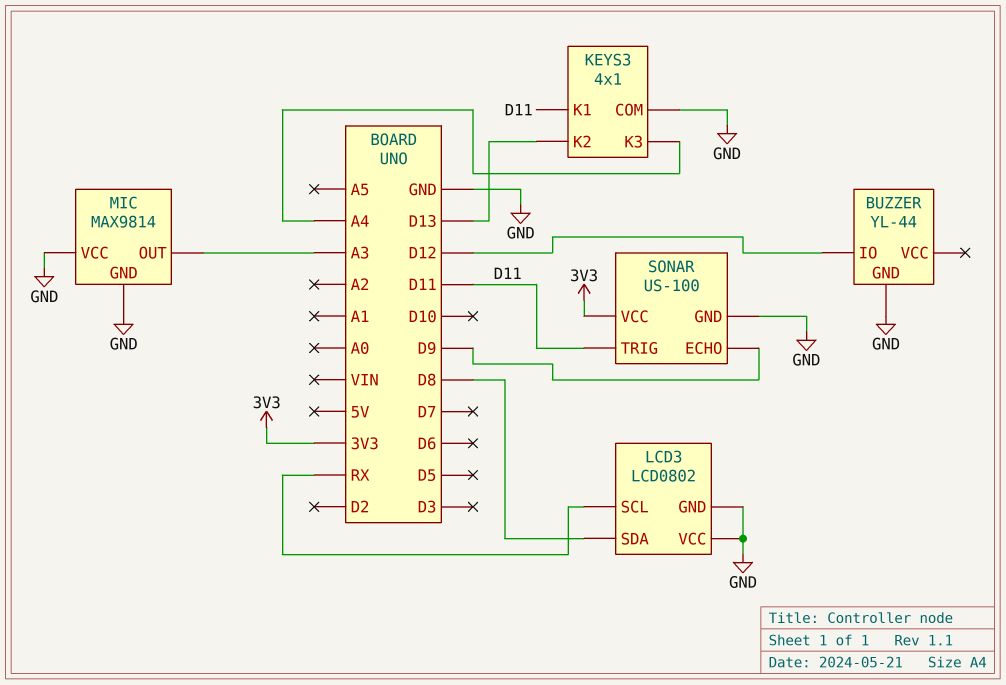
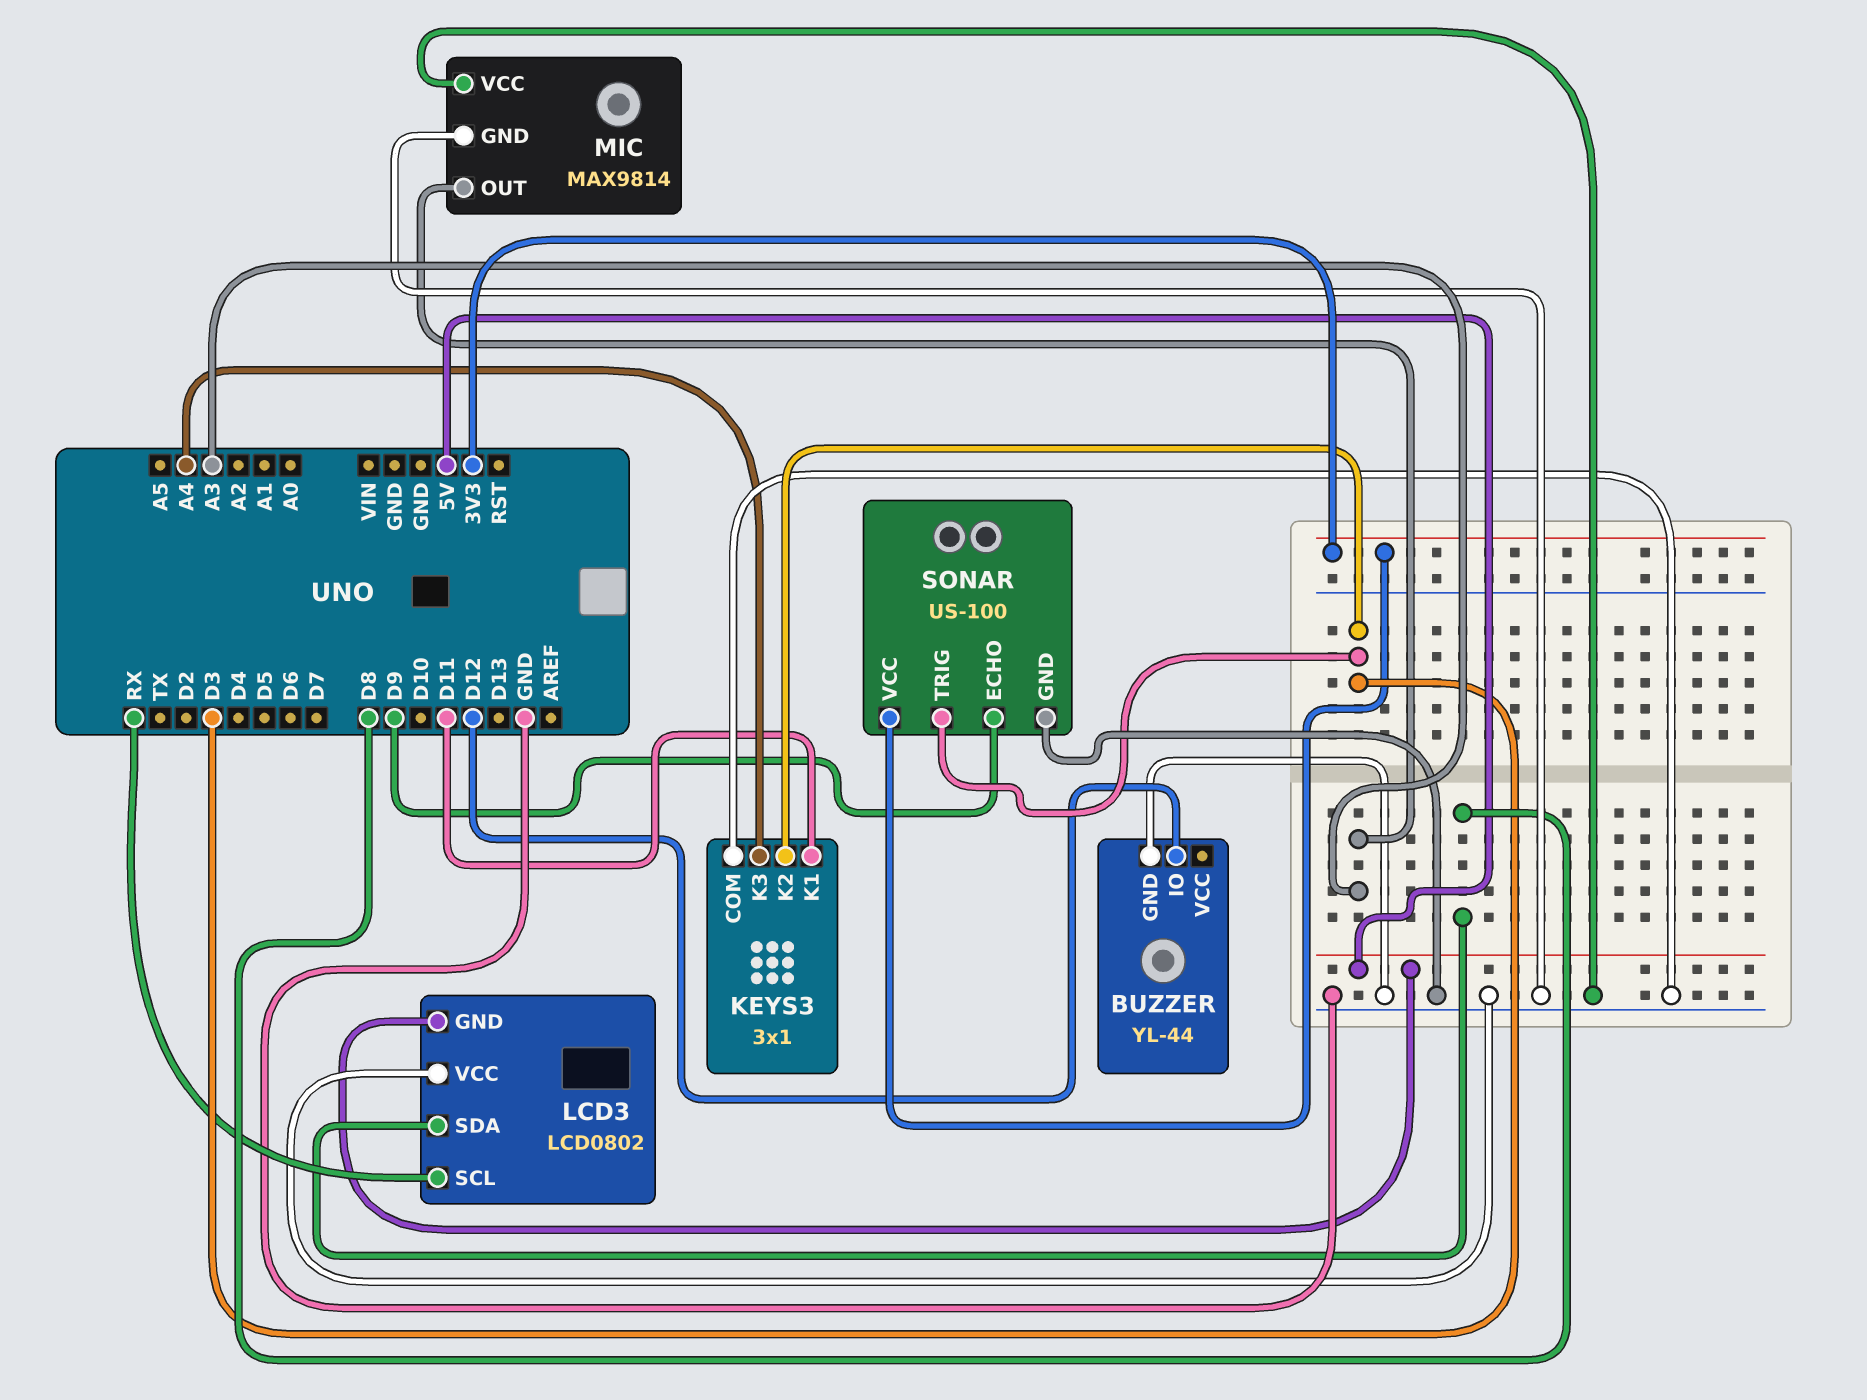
KEYS3: 4x1 -> 3x1
KEYS3 pin K2: D13 -> D3
LCD3 pin GND: GND -> 5V
SONAR pin TRIG: D11 -> D3

